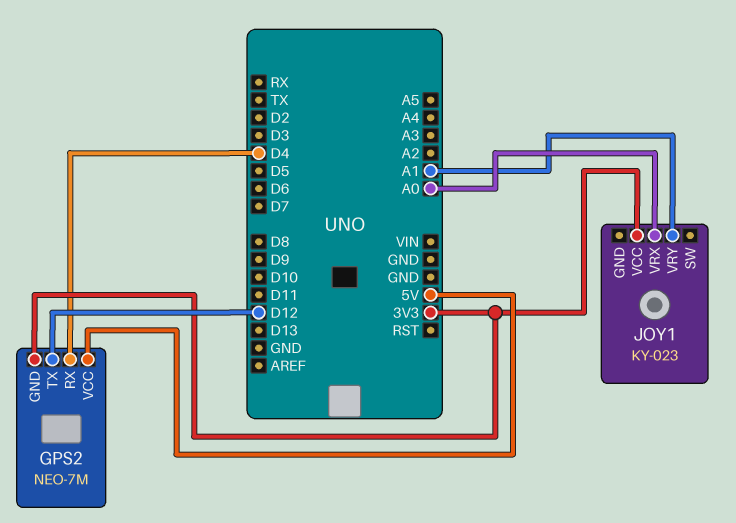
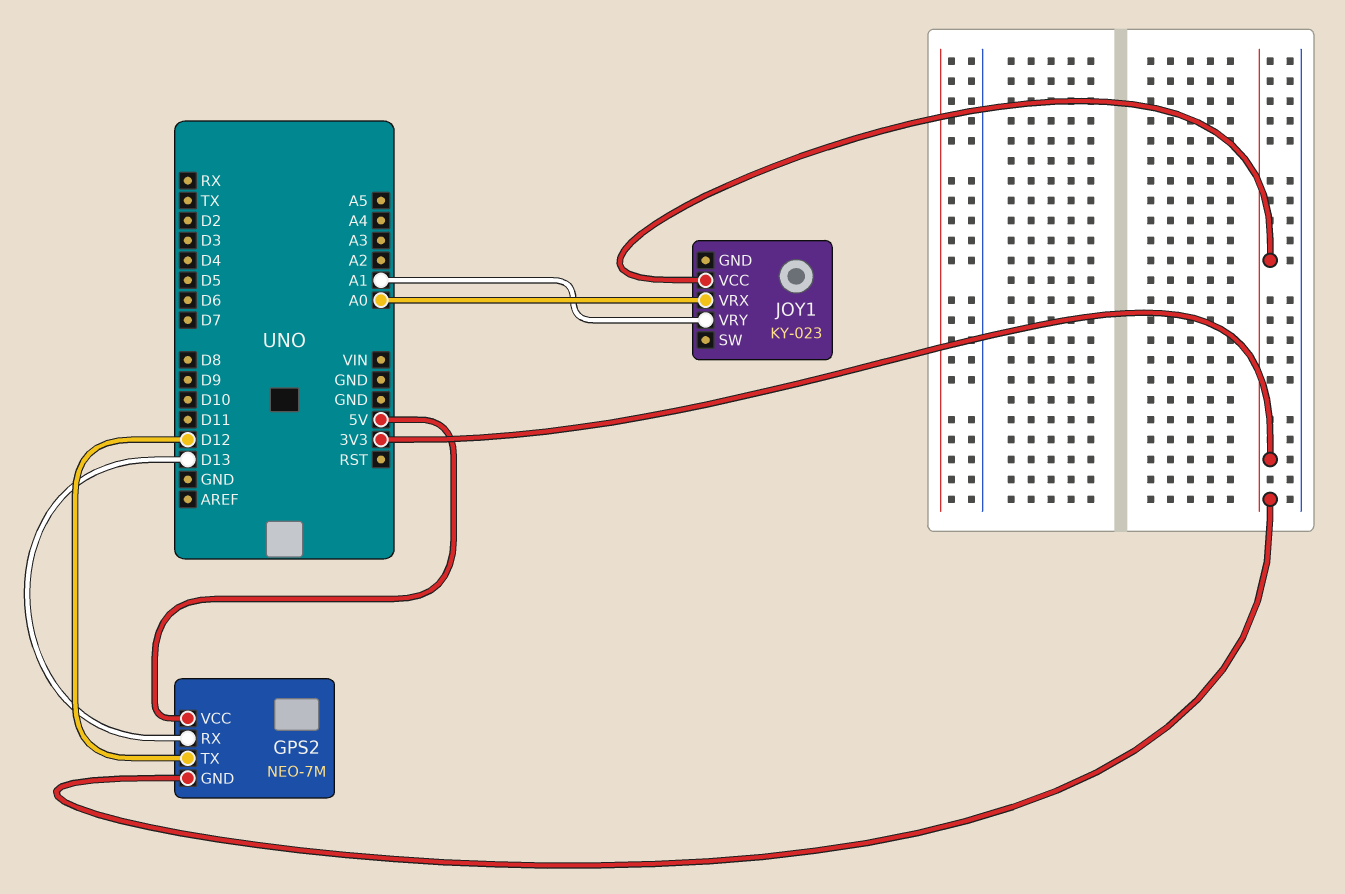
GPS2 pin RX: D4 -> D13

